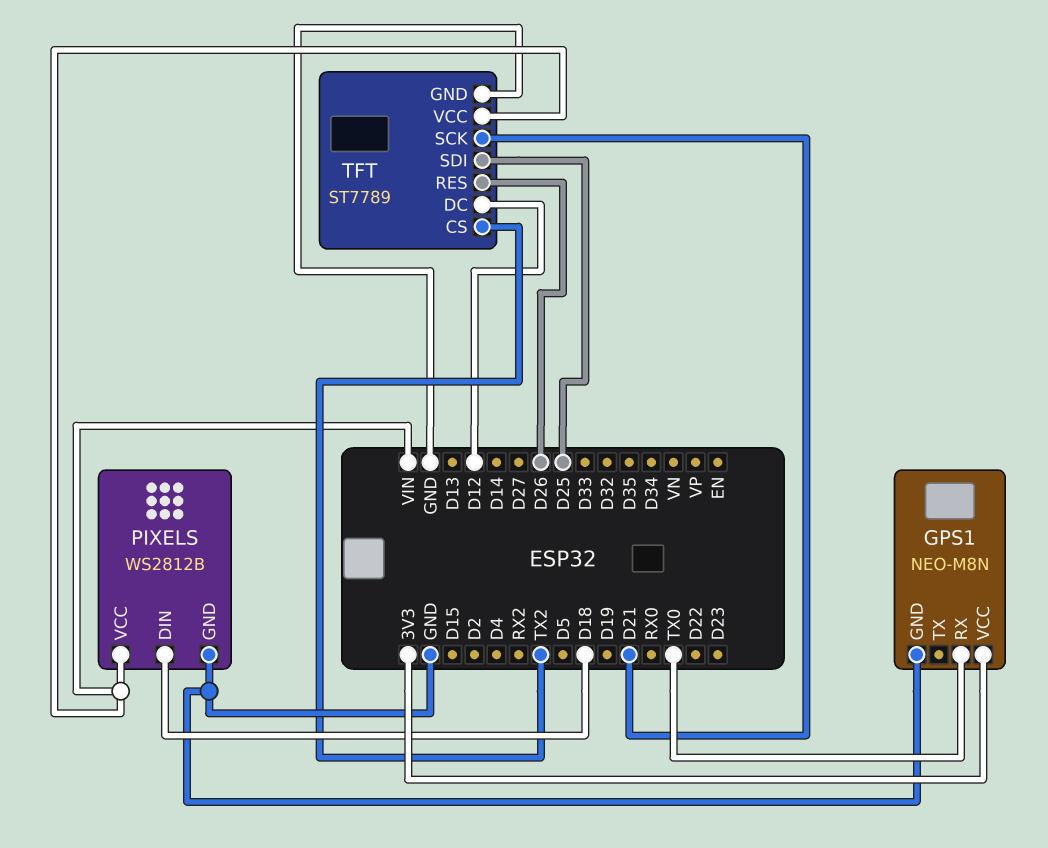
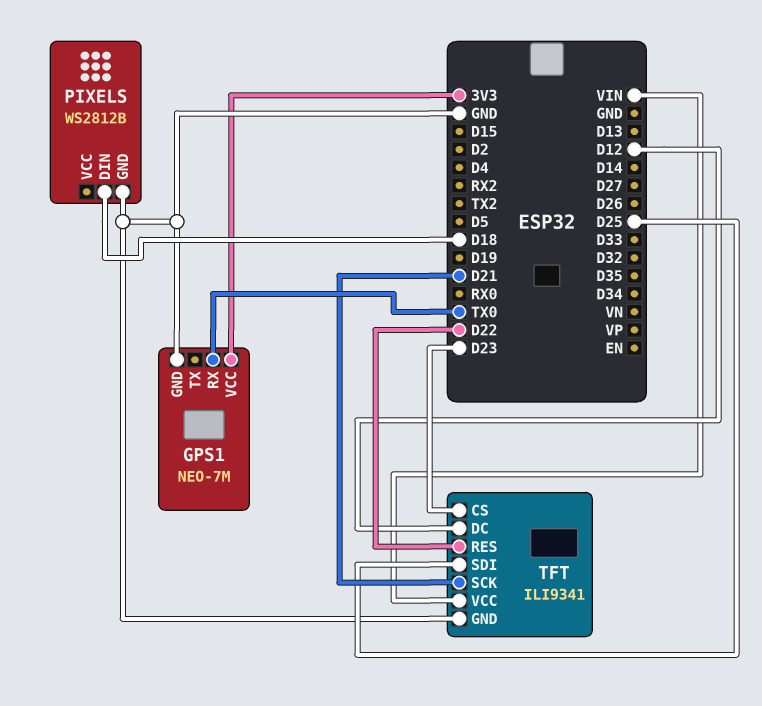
GPS1: NEO-M8N -> NEO-7M
PIXELS pin VCC: VIN -> none
TFT: ST7789 -> ILI9341
TFT pin CS: TX2 -> D23
TFT pin RES: D26 -> D22

